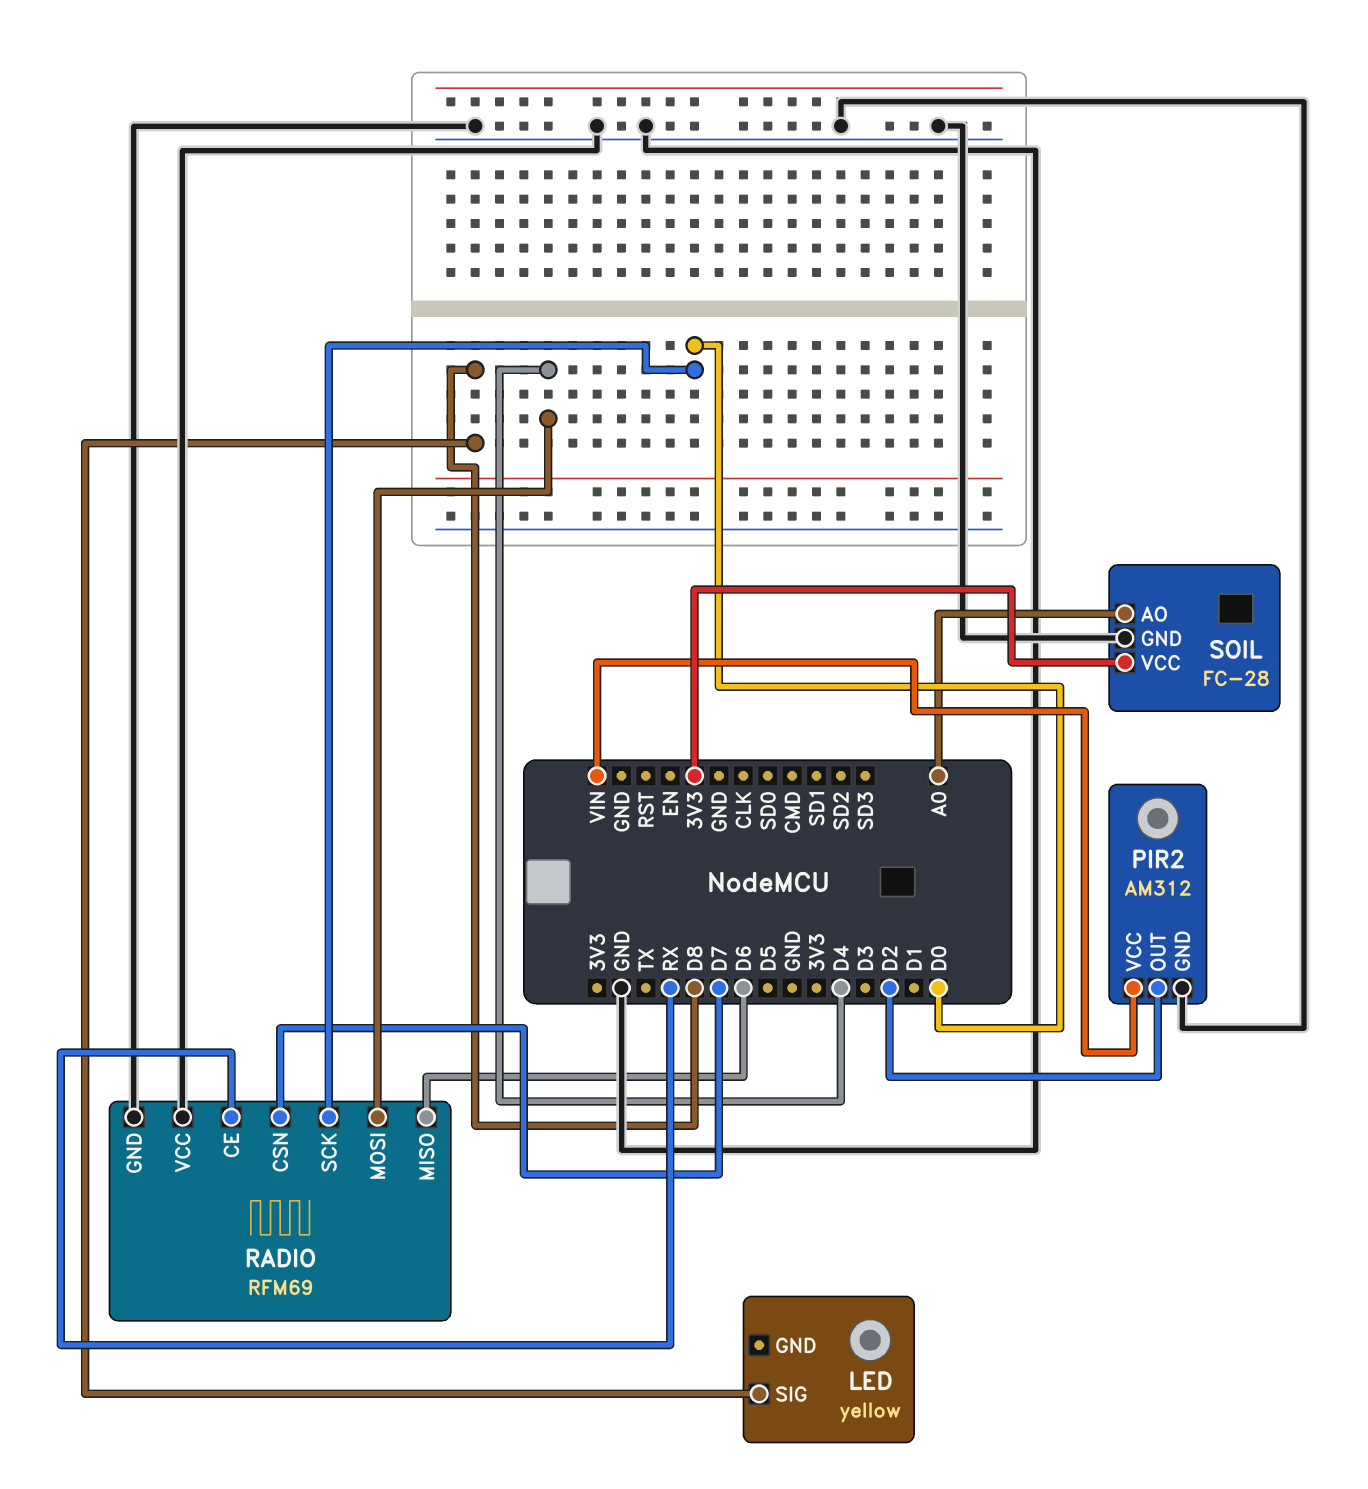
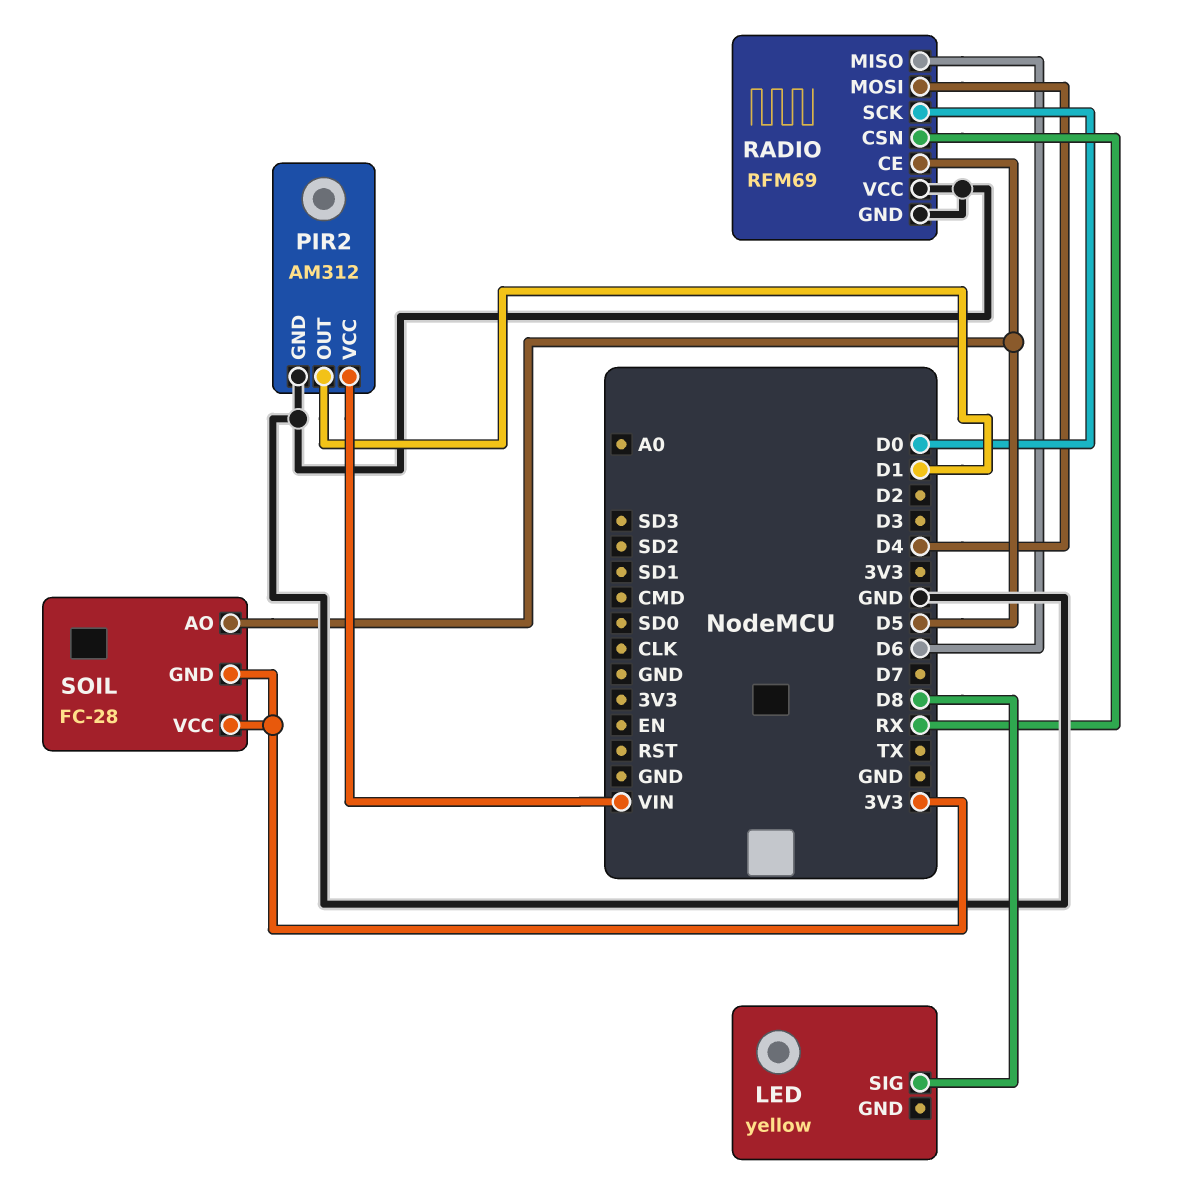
PIR2 pin OUT: D2 -> D1
RADIO pin CE: RX -> D5
RADIO pin CSN: D7 -> RX
SOIL pin AO: A0 -> D5
SOIL pin GND: GND -> 3V3

